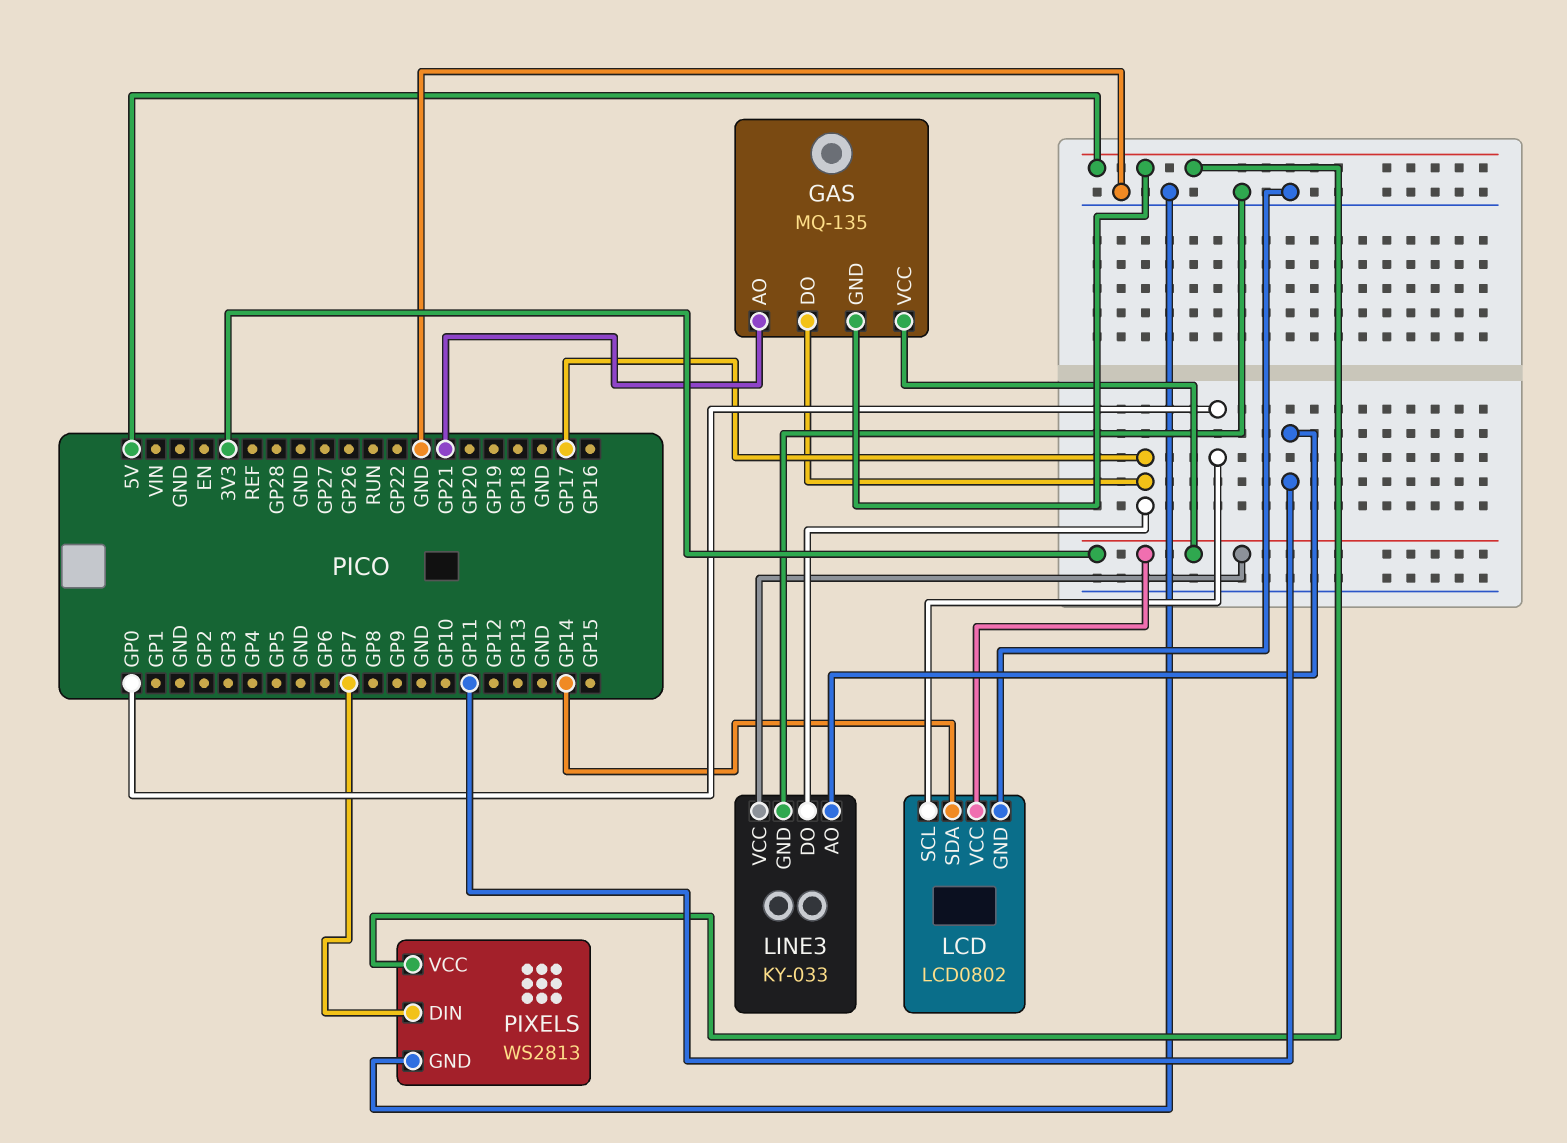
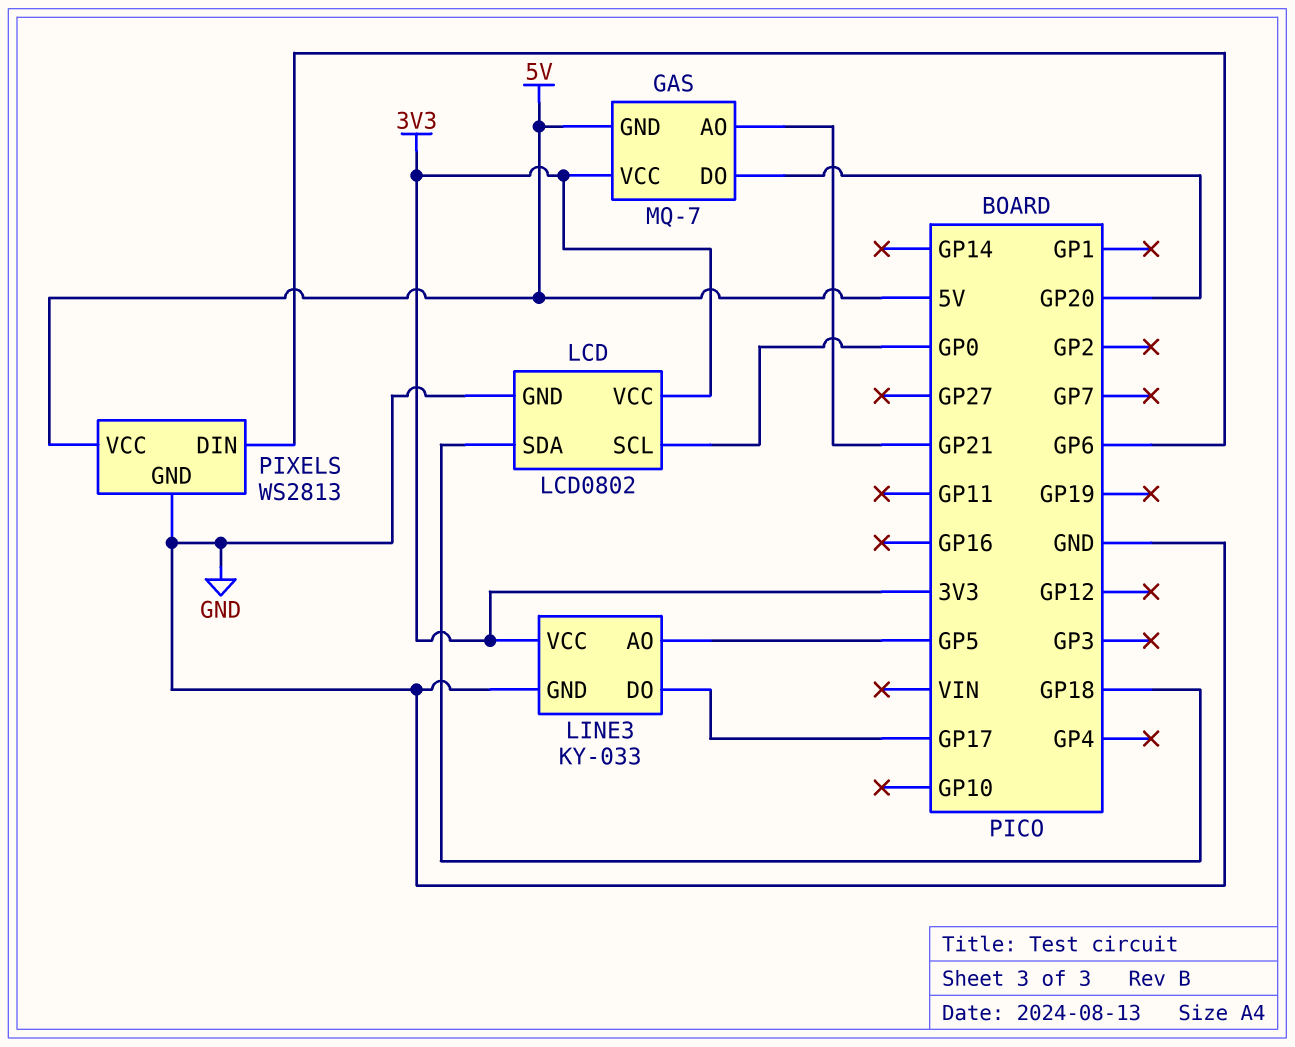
GAS: MQ-135 -> MQ-7
GAS pin DO: GP17 -> GP20
LCD pin SDA: GP14 -> GP18
LINE3 pin AO: GP11 -> GP5
PIXELS pin DIN: GP7 -> GP6

